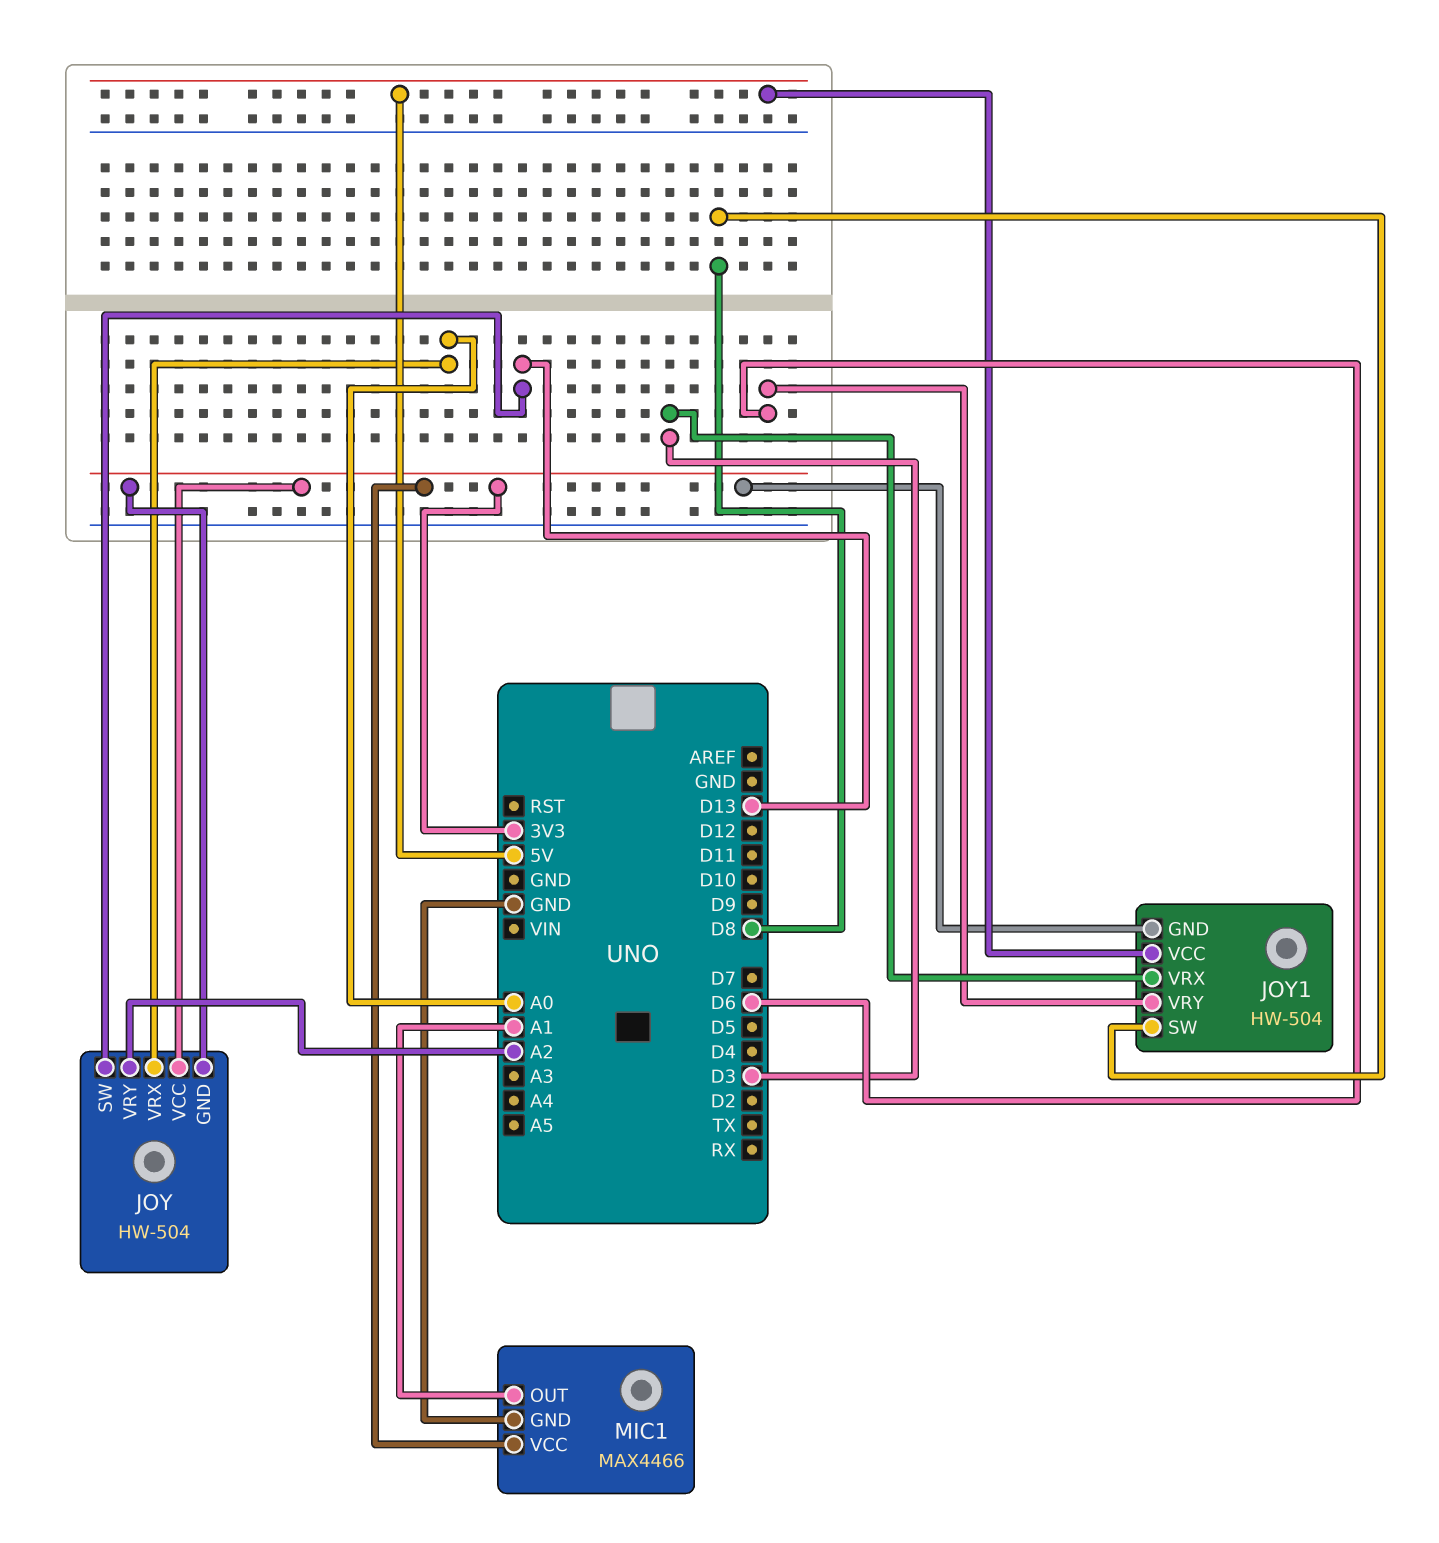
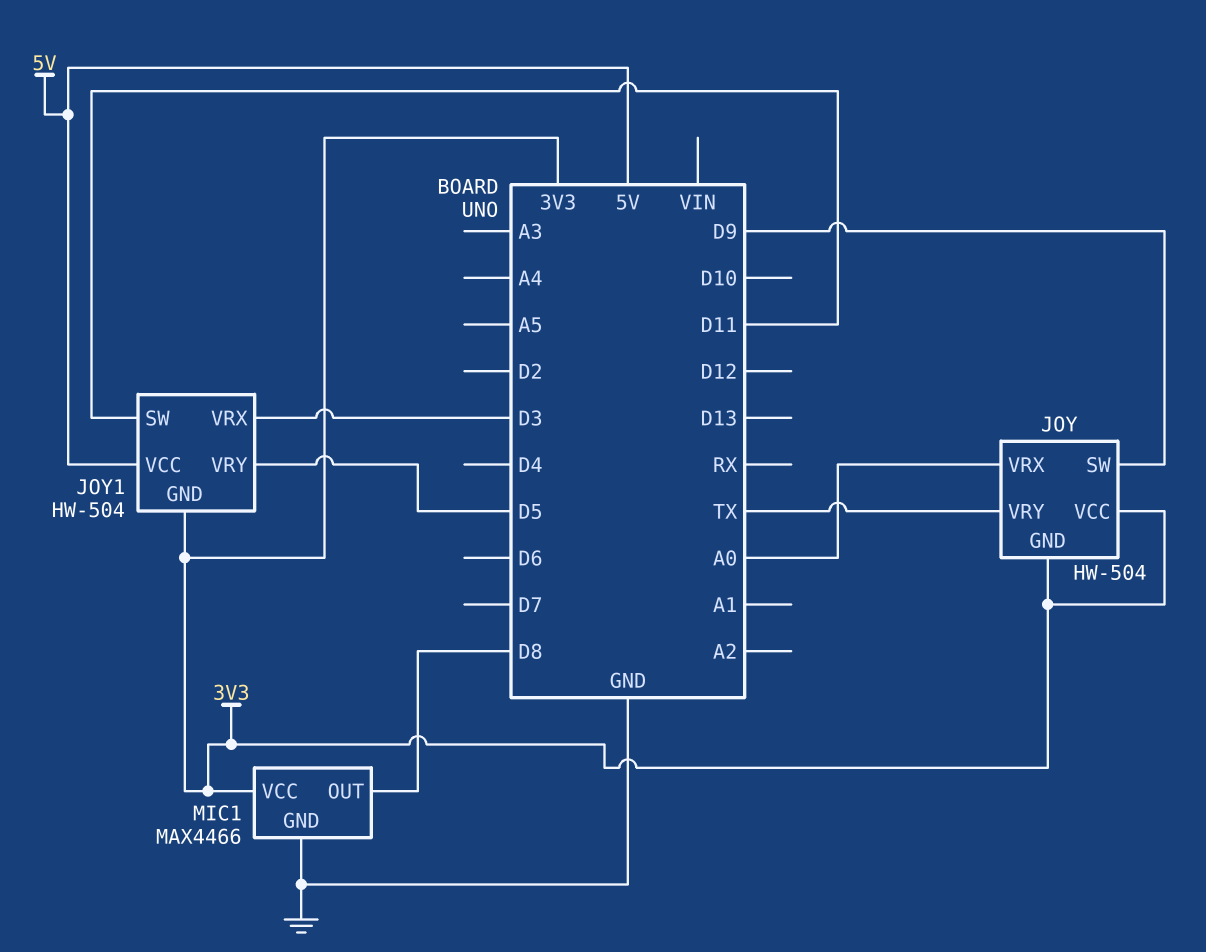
JOY pin SW: D13 -> D9
JOY pin VRY: A2 -> TX
JOY1 pin SW: D8 -> D11
JOY1 pin VRY: D6 -> D5
MIC1 pin OUT: A1 -> D8

